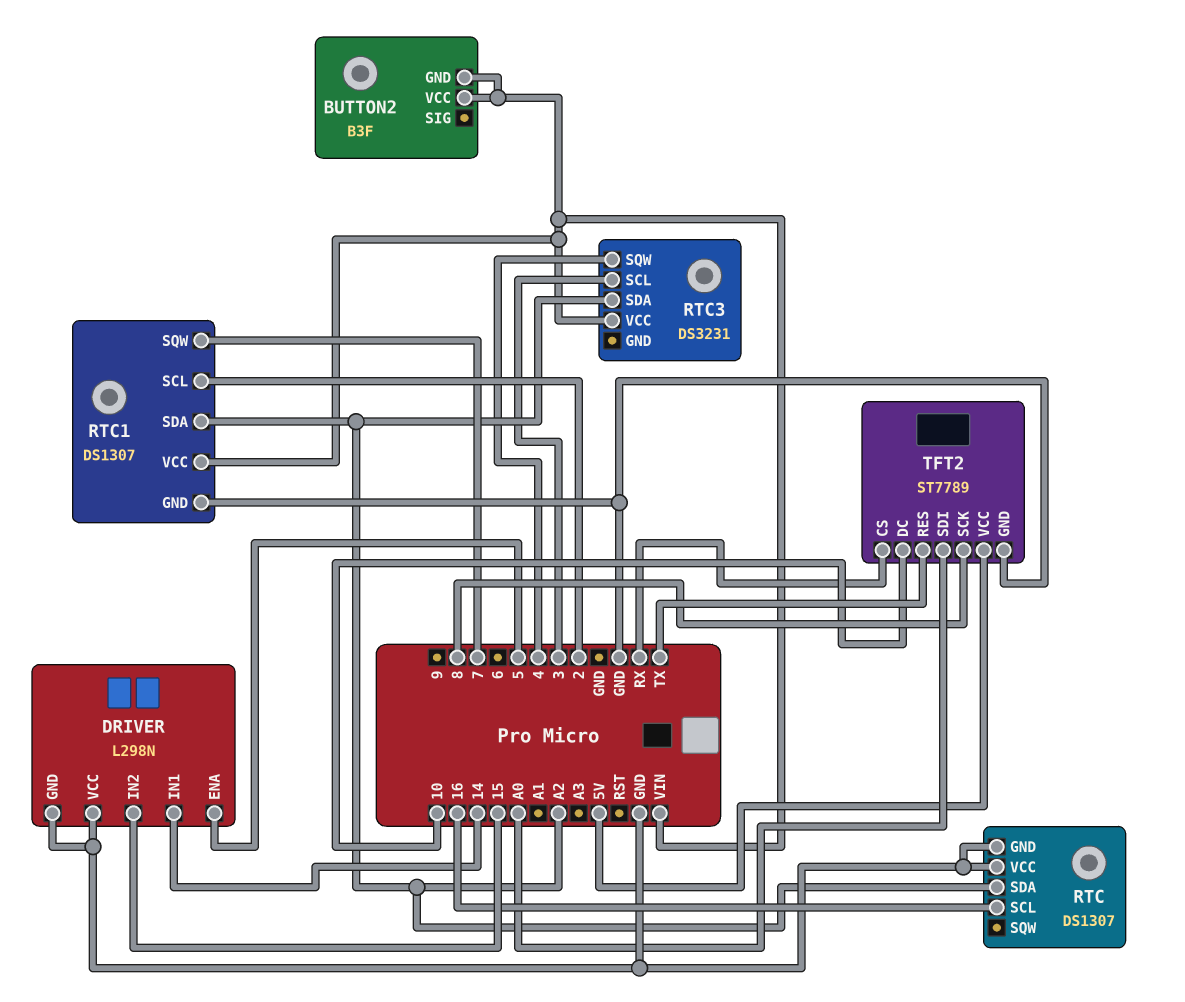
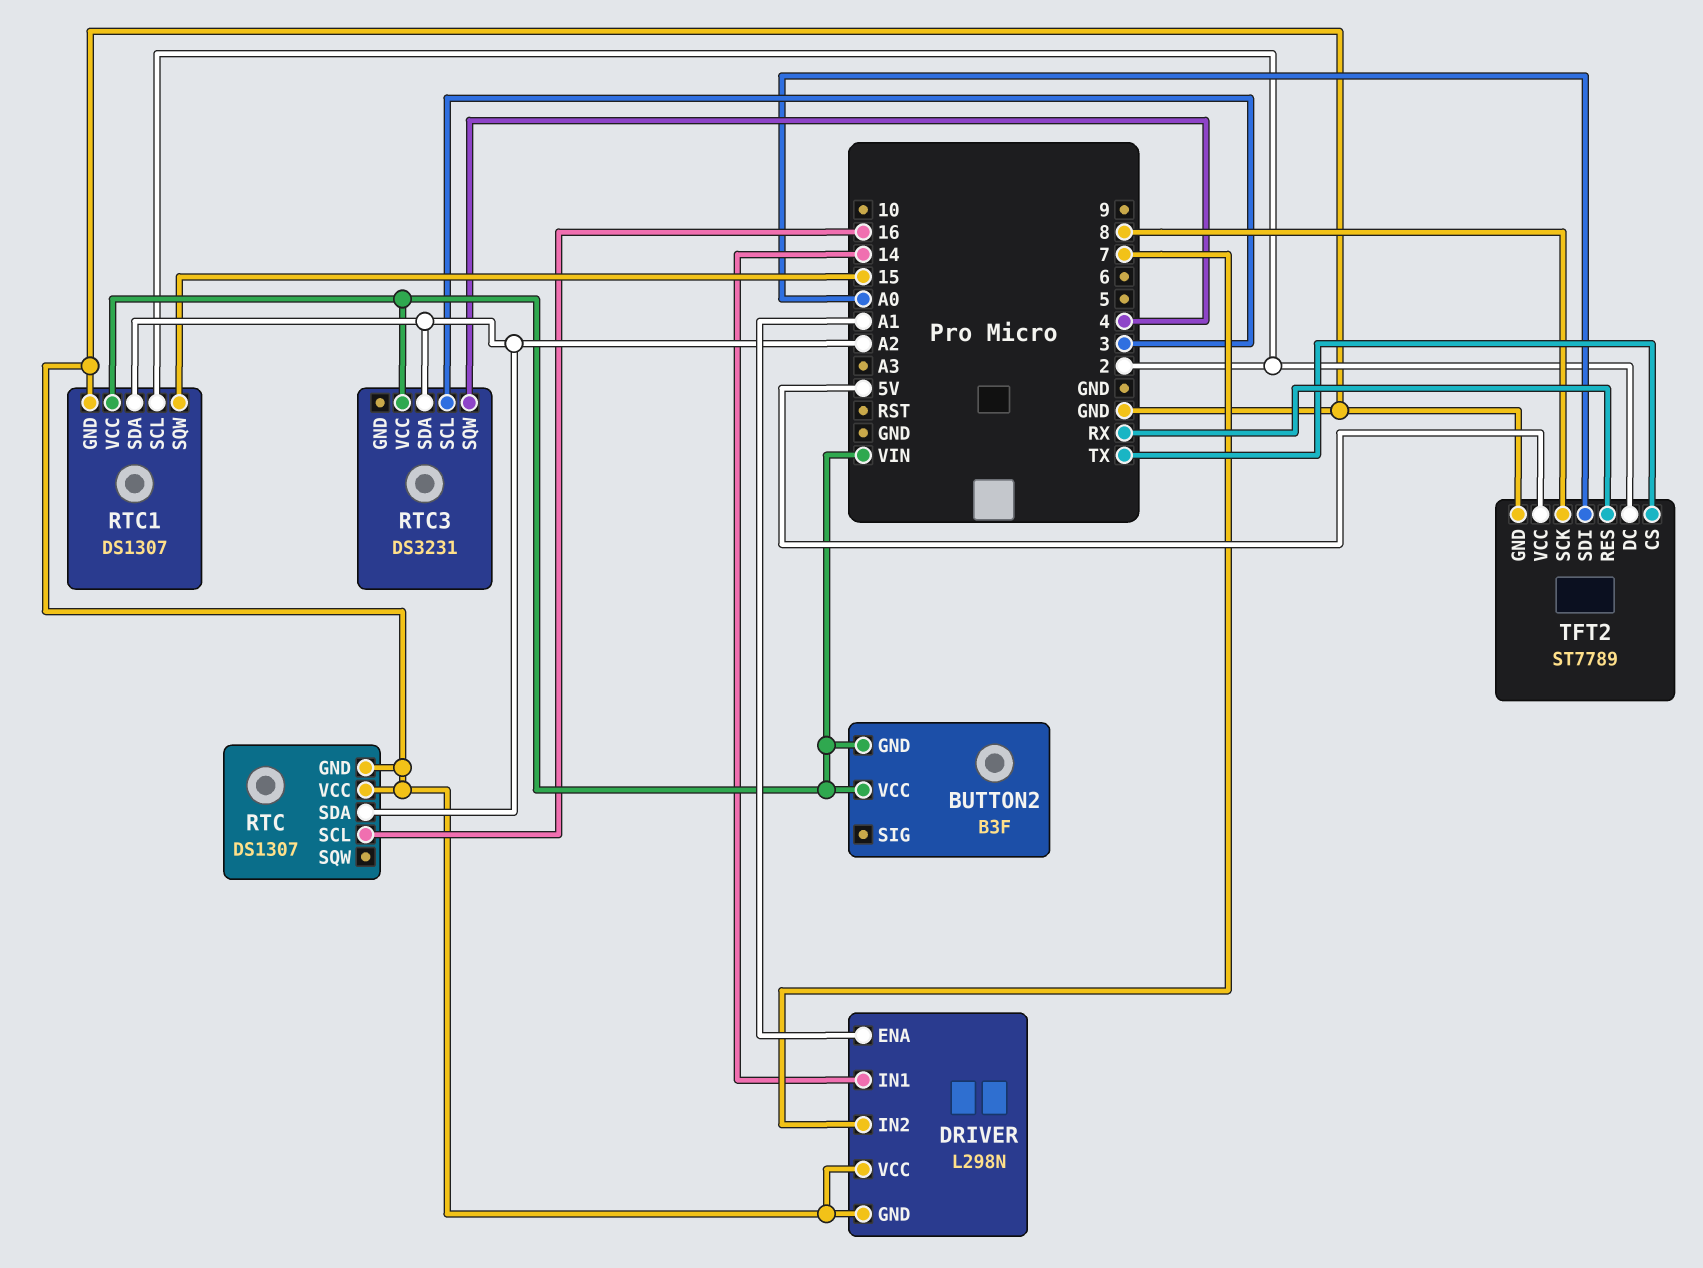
DRIVER pin ENA: 5 -> A1
DRIVER pin IN2: 15 -> 7
RTC1 pin SQW: 7 -> 15
TFT2 pin CS: RX -> TX
TFT2 pin DC: 10 -> 2
TFT2 pin RES: TX -> RX

